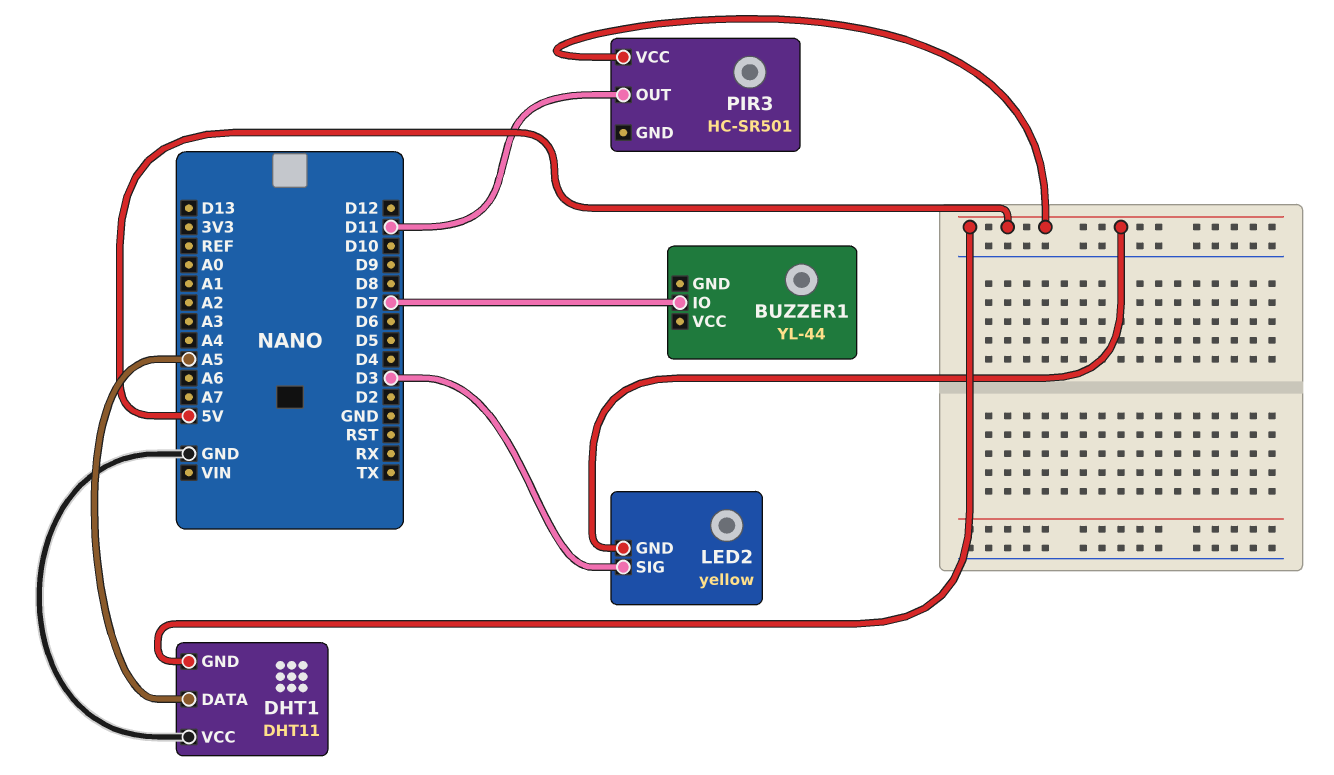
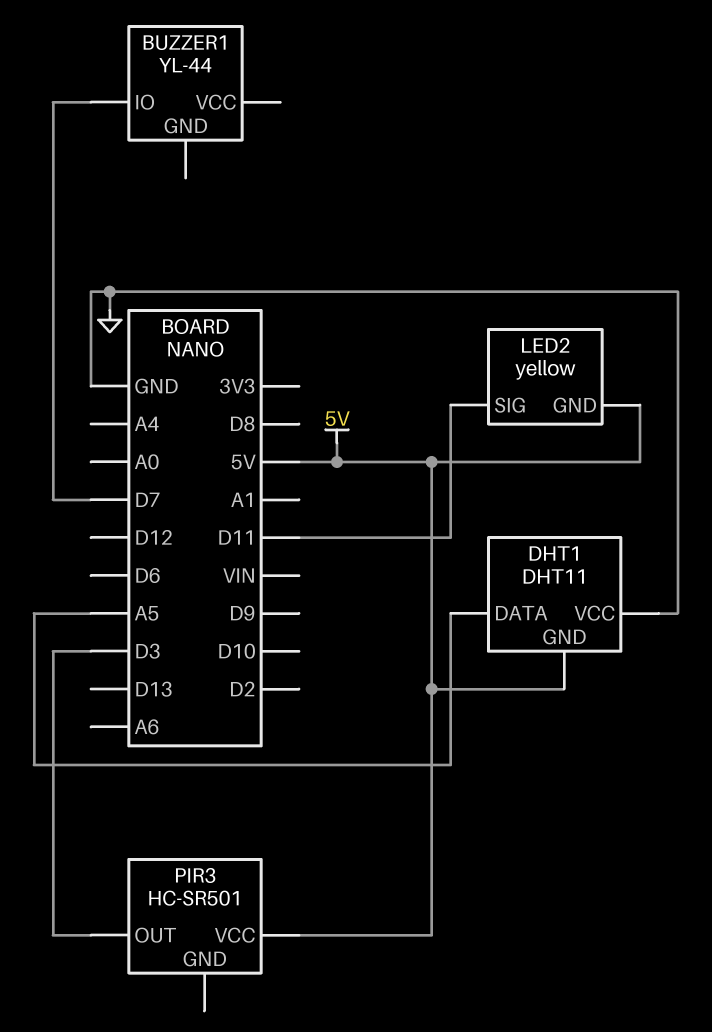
LED2 pin SIG: D3 -> D11
PIR3 pin OUT: D11 -> D3

